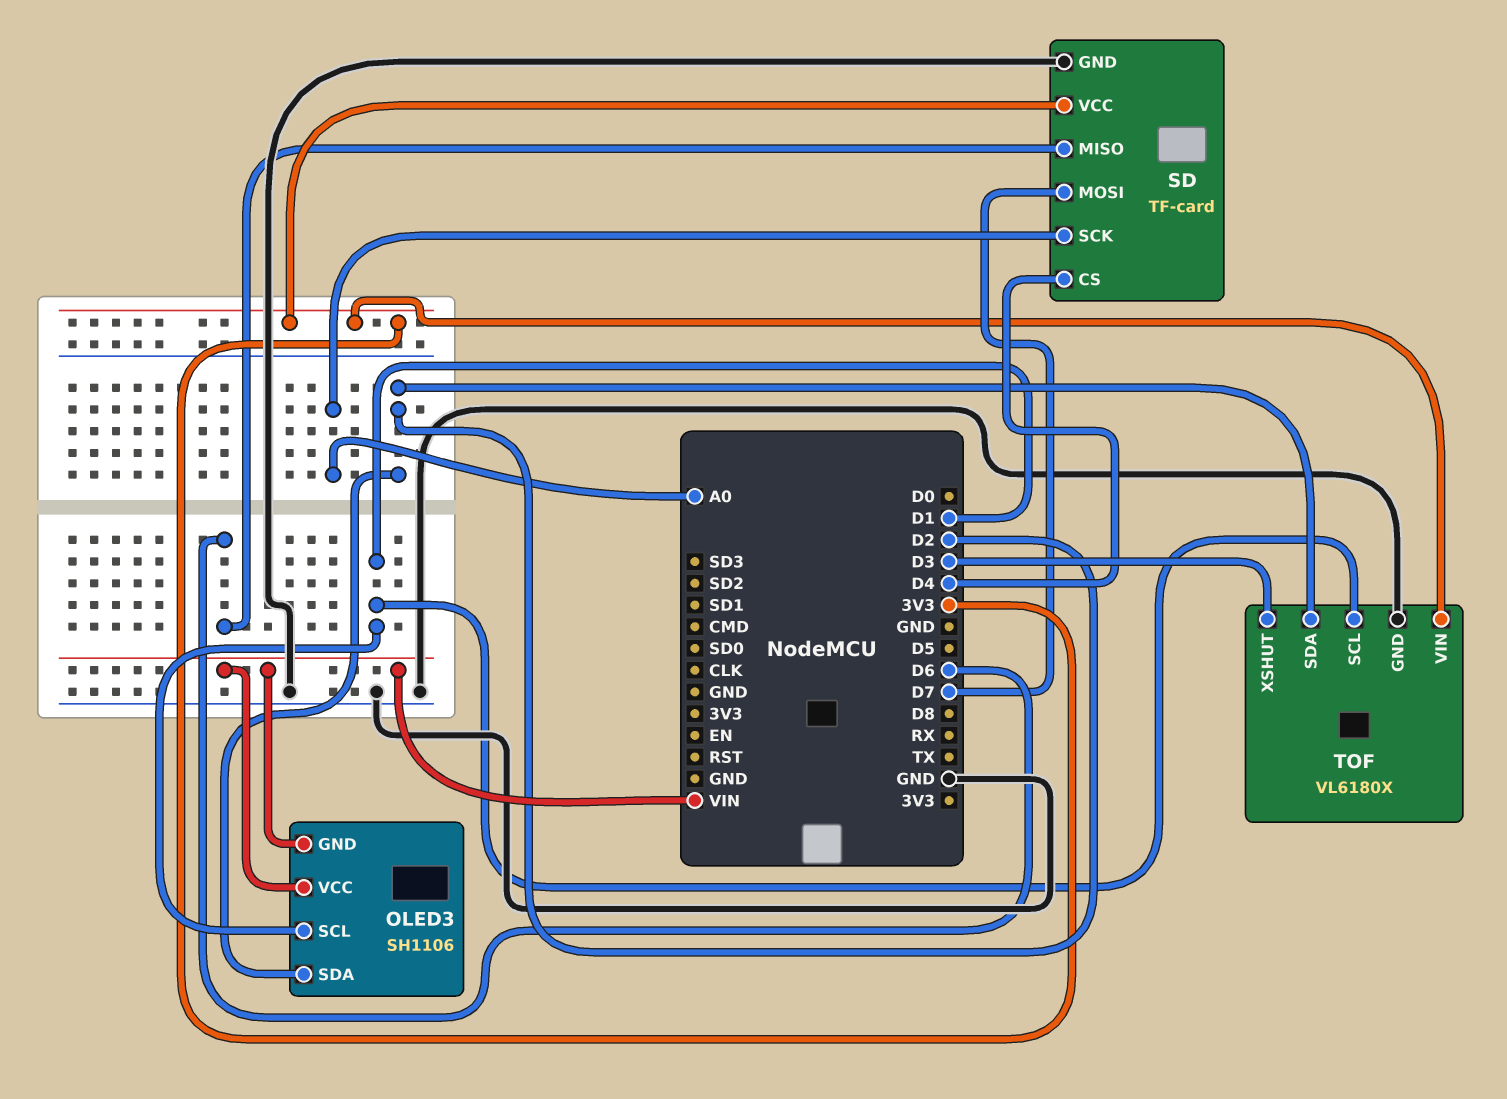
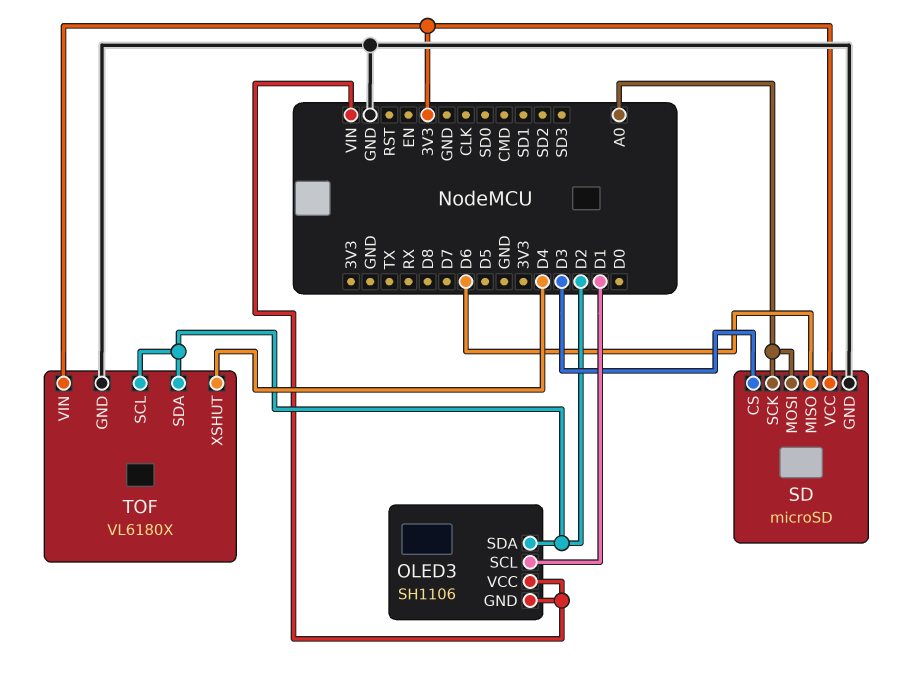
SD: TF-card -> microSD
SD pin CS: D4 -> D3
SD pin MOSI: D7 -> A0
TOF pin SCL: D1 -> D2
TOF pin XSHUT: D3 -> D4

